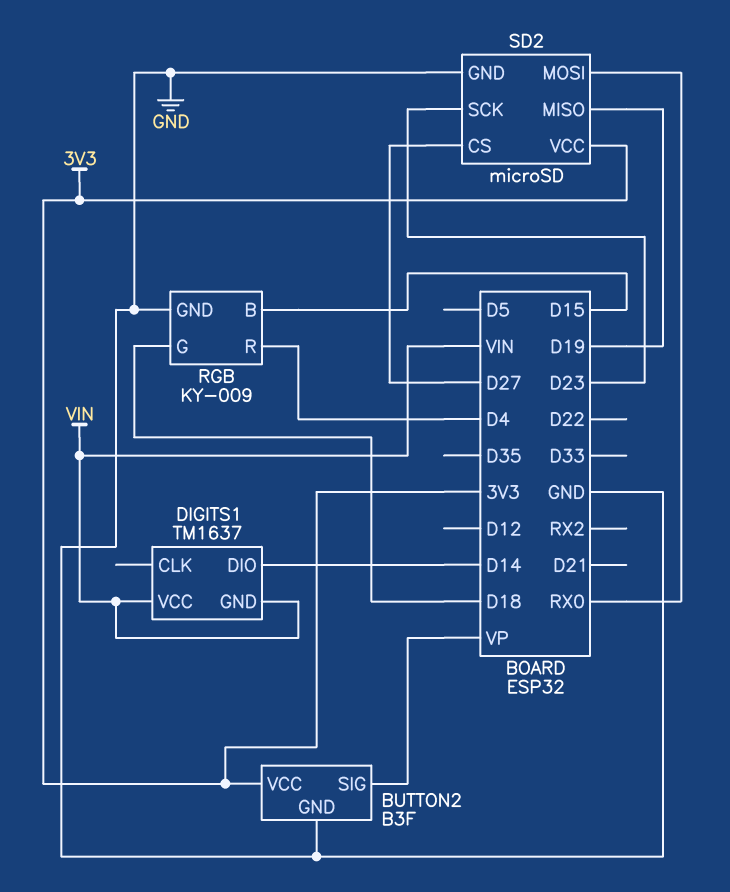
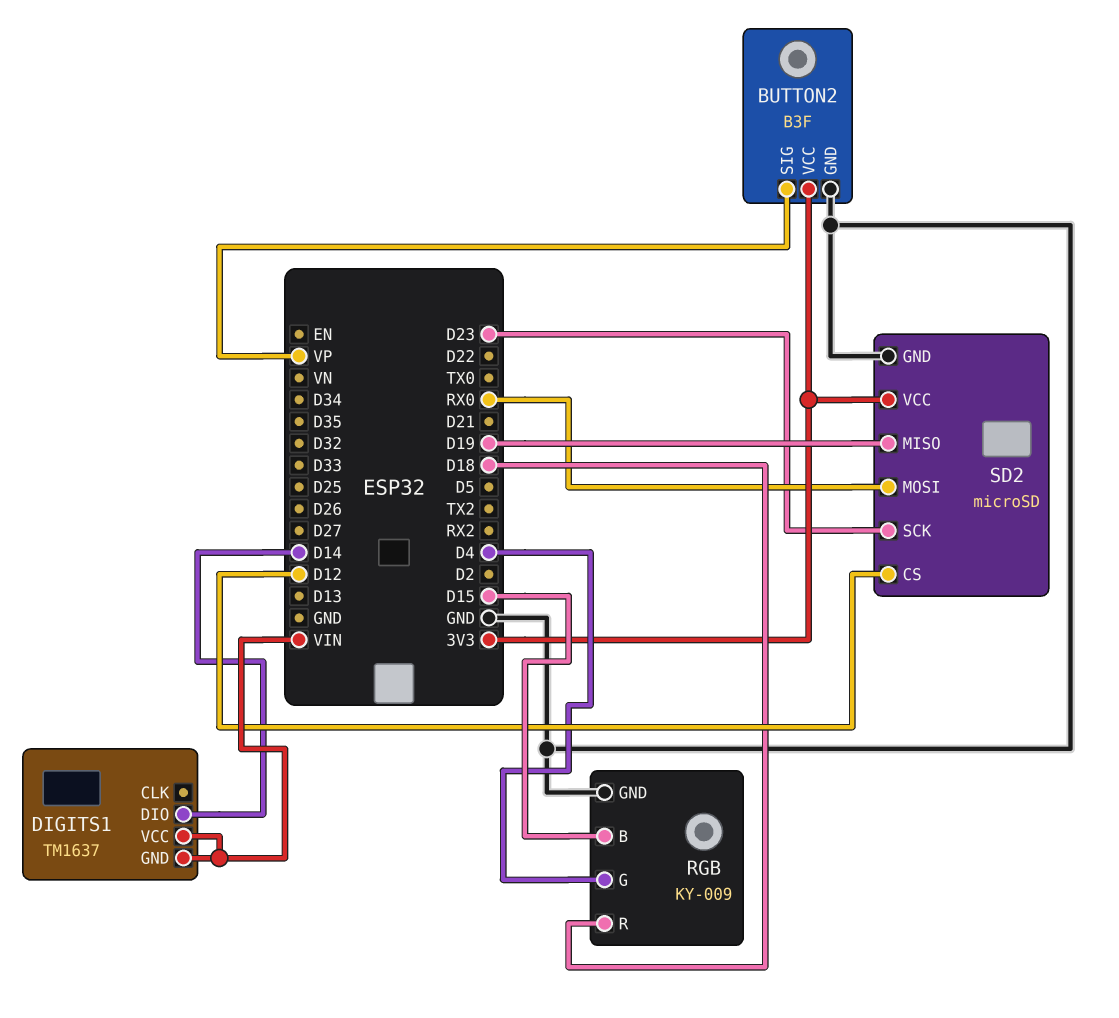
RGB pin G: D18 -> D4
RGB pin R: D4 -> D18
SD2 pin CS: D27 -> D12

